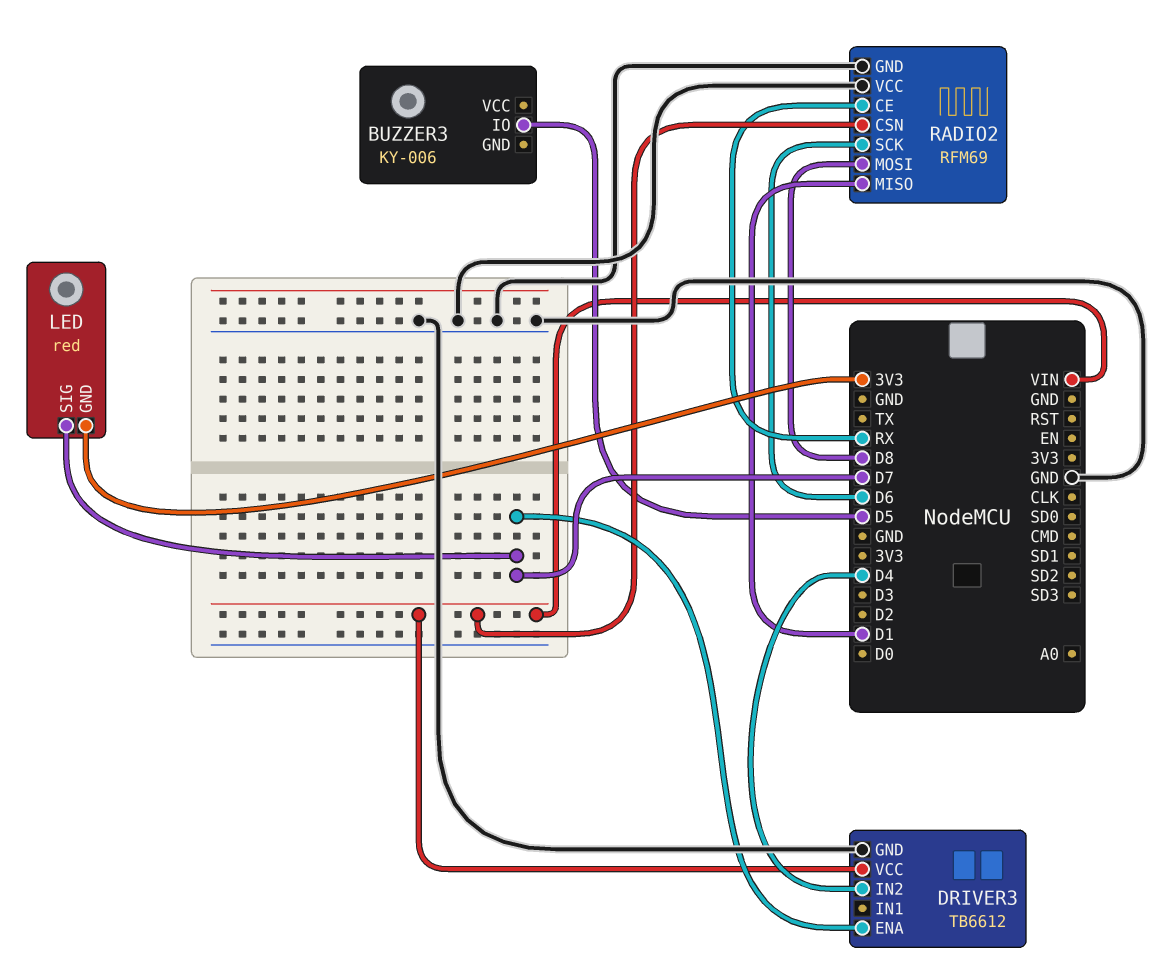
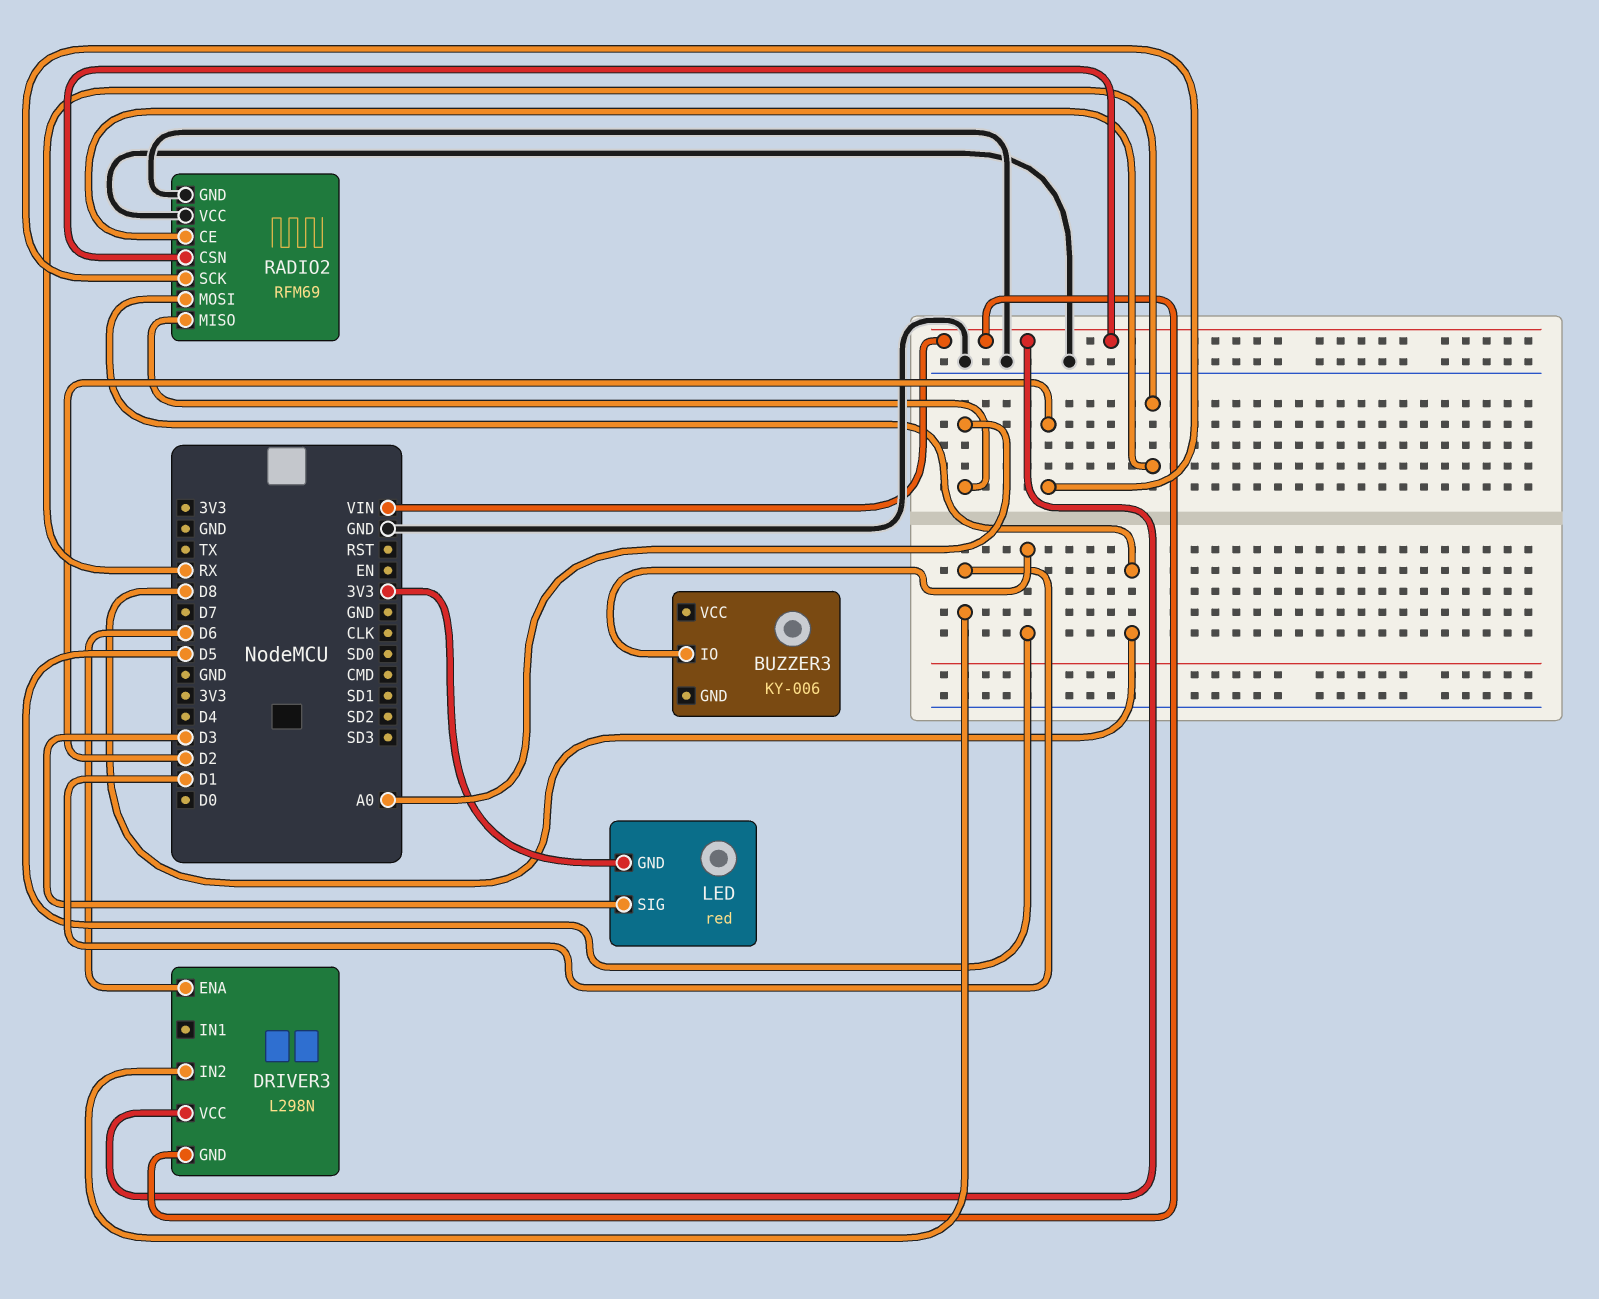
DRIVER3: TB6612 -> L298N
DRIVER3 pin ENA: D7 -> D6
DRIVER3 pin GND: GND -> VIN
DRIVER3 pin IN2: D4 -> D1
LED pin SIG: D7 -> D3
RADIO2 pin MISO: D1 -> A0
RADIO2 pin SCK: D6 -> D2

